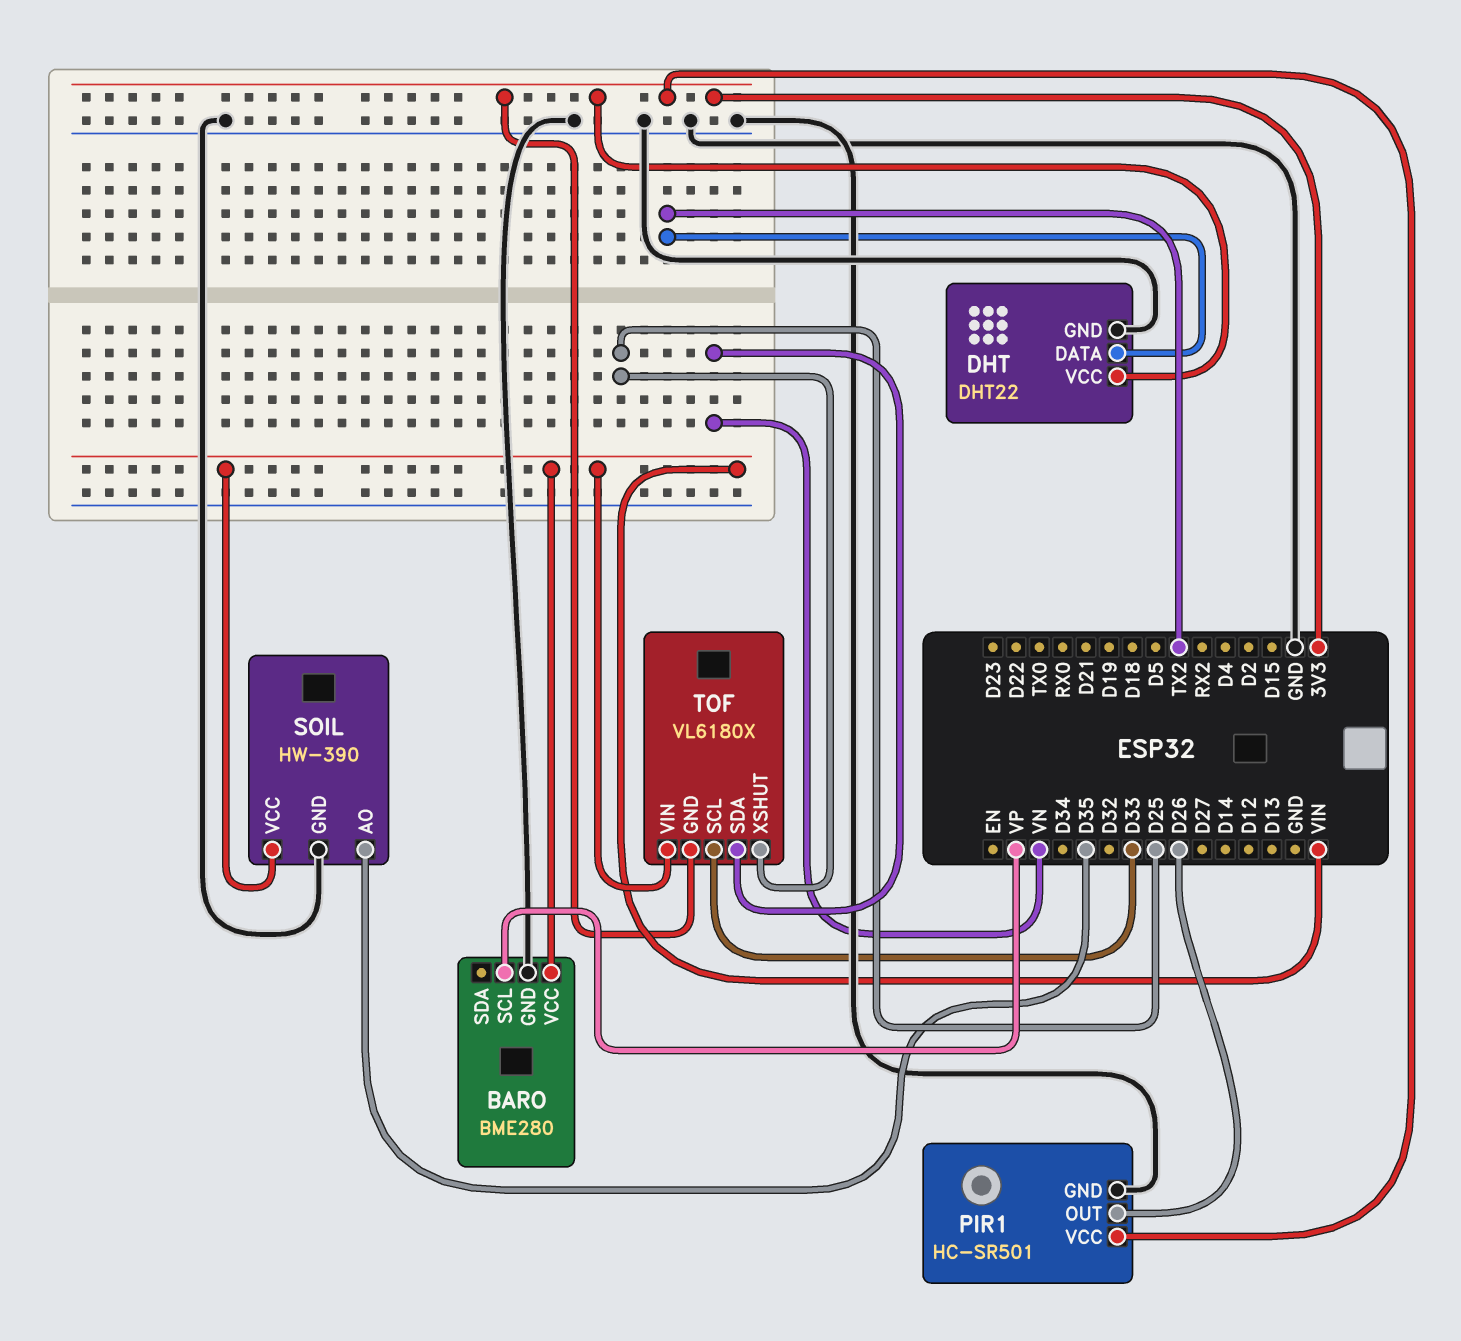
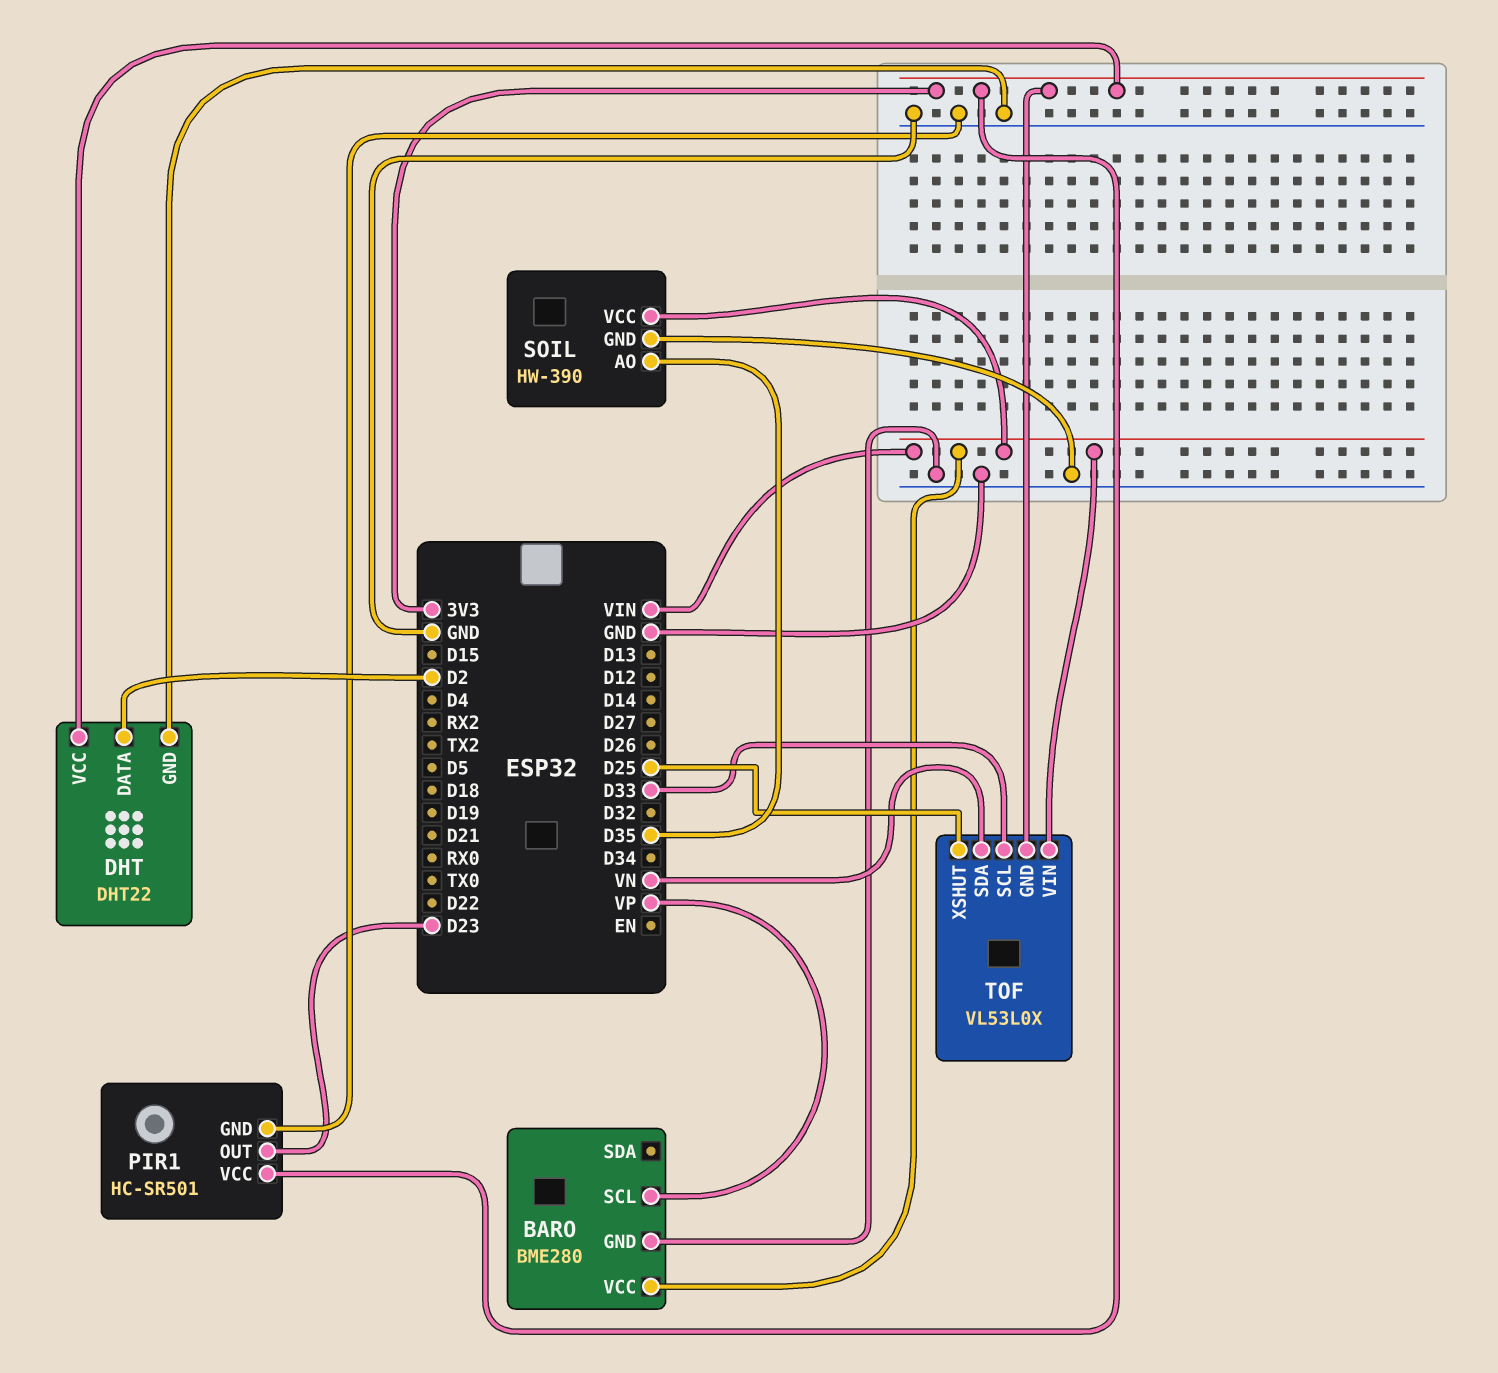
DHT pin DATA: TX2 -> D2
PIR1 pin OUT: D26 -> D23
TOF: VL6180X -> VL53L0X

